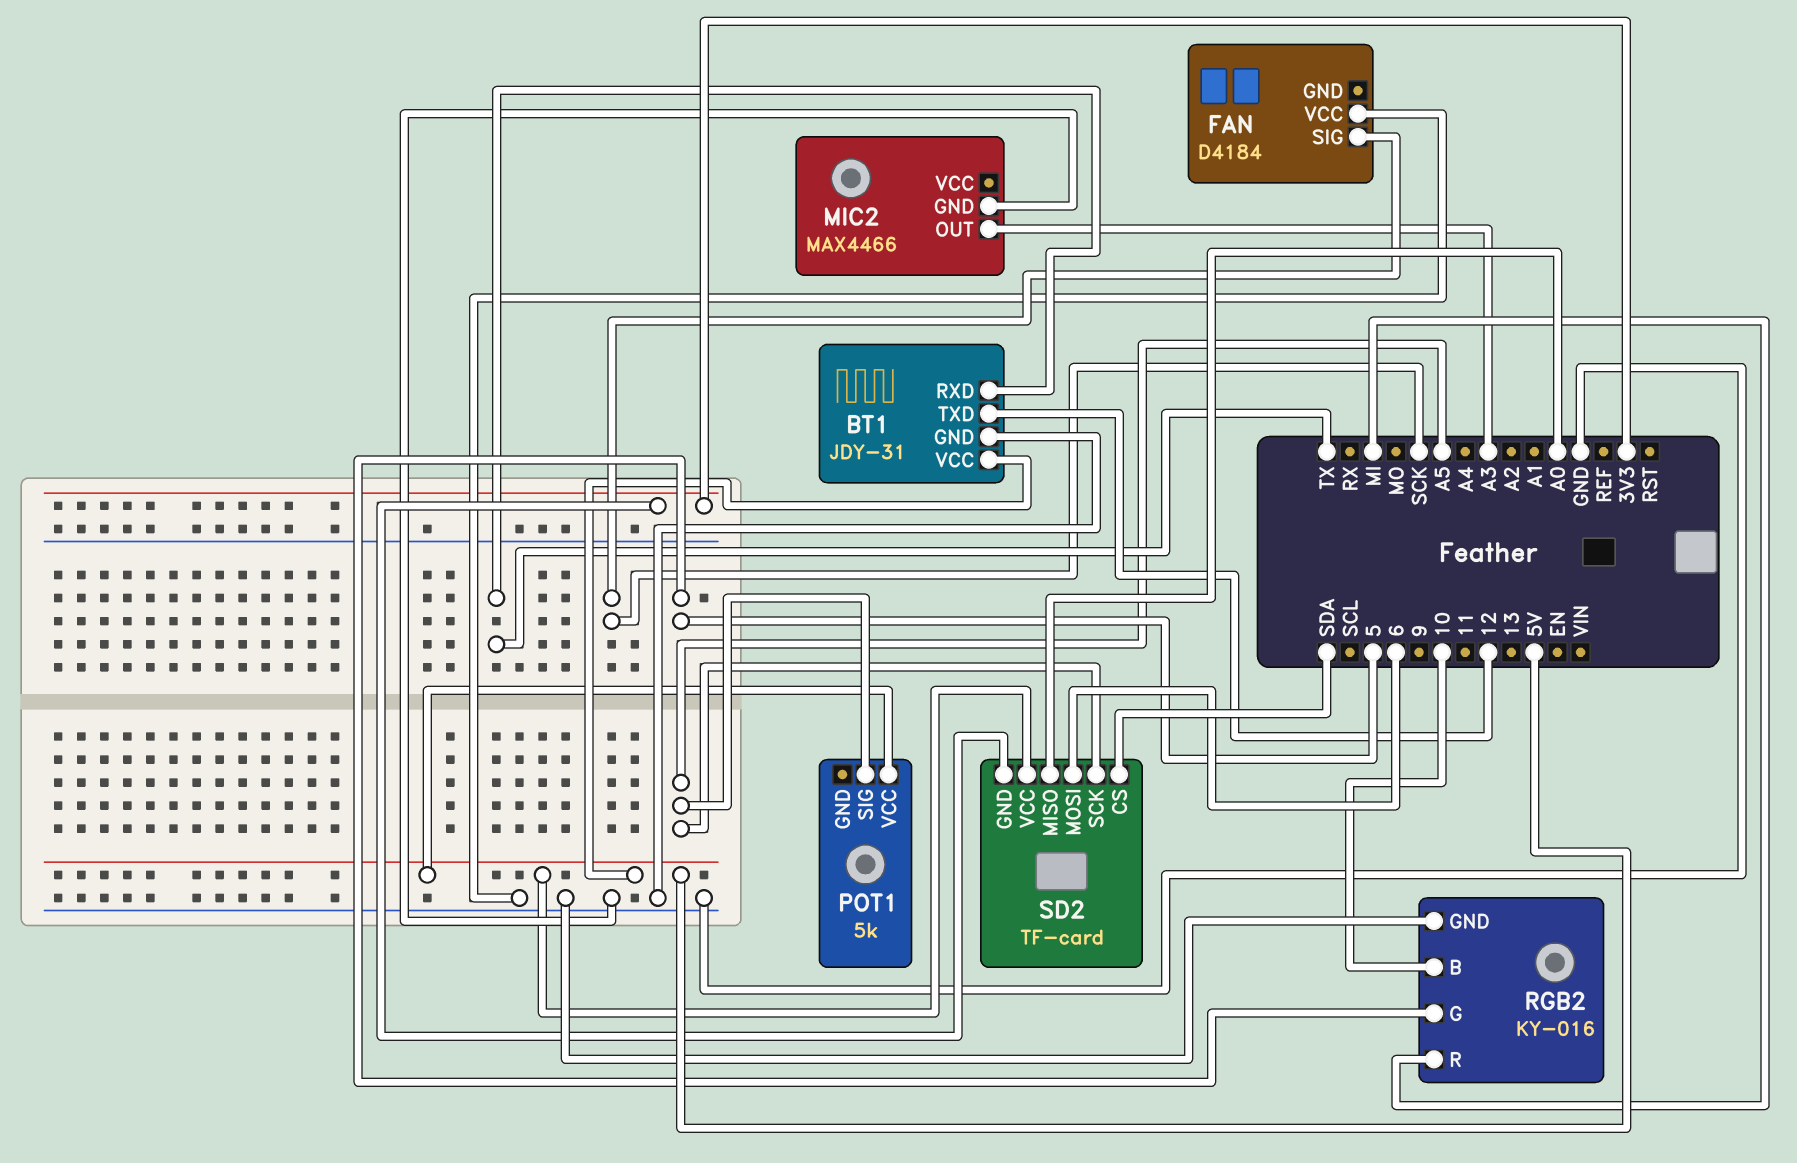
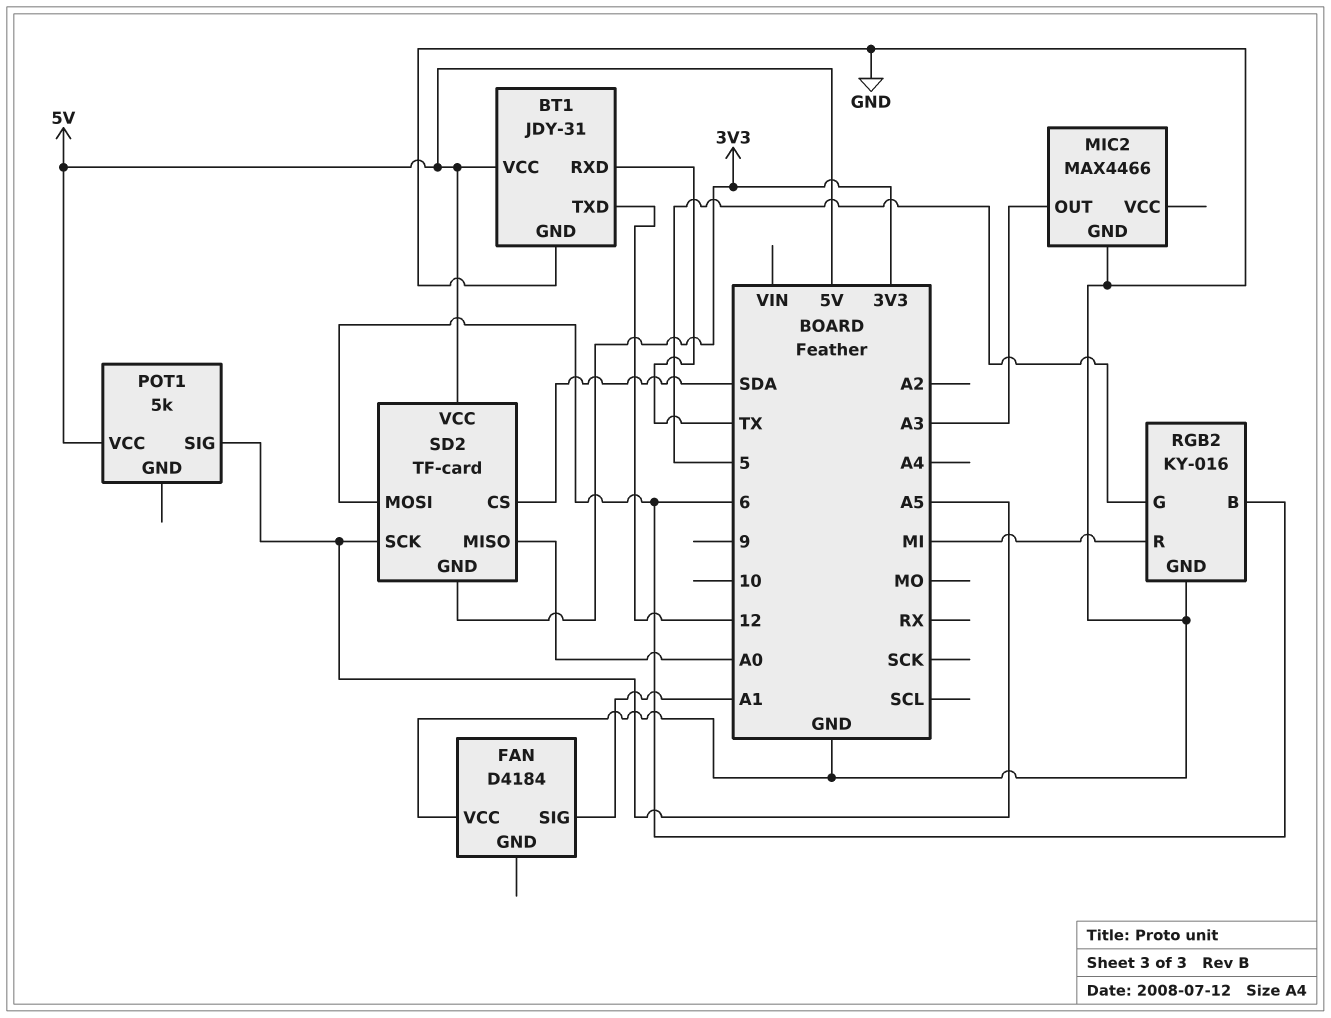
FAN pin SIG: SCK -> A1
RGB2 pin B: 10 -> 6

